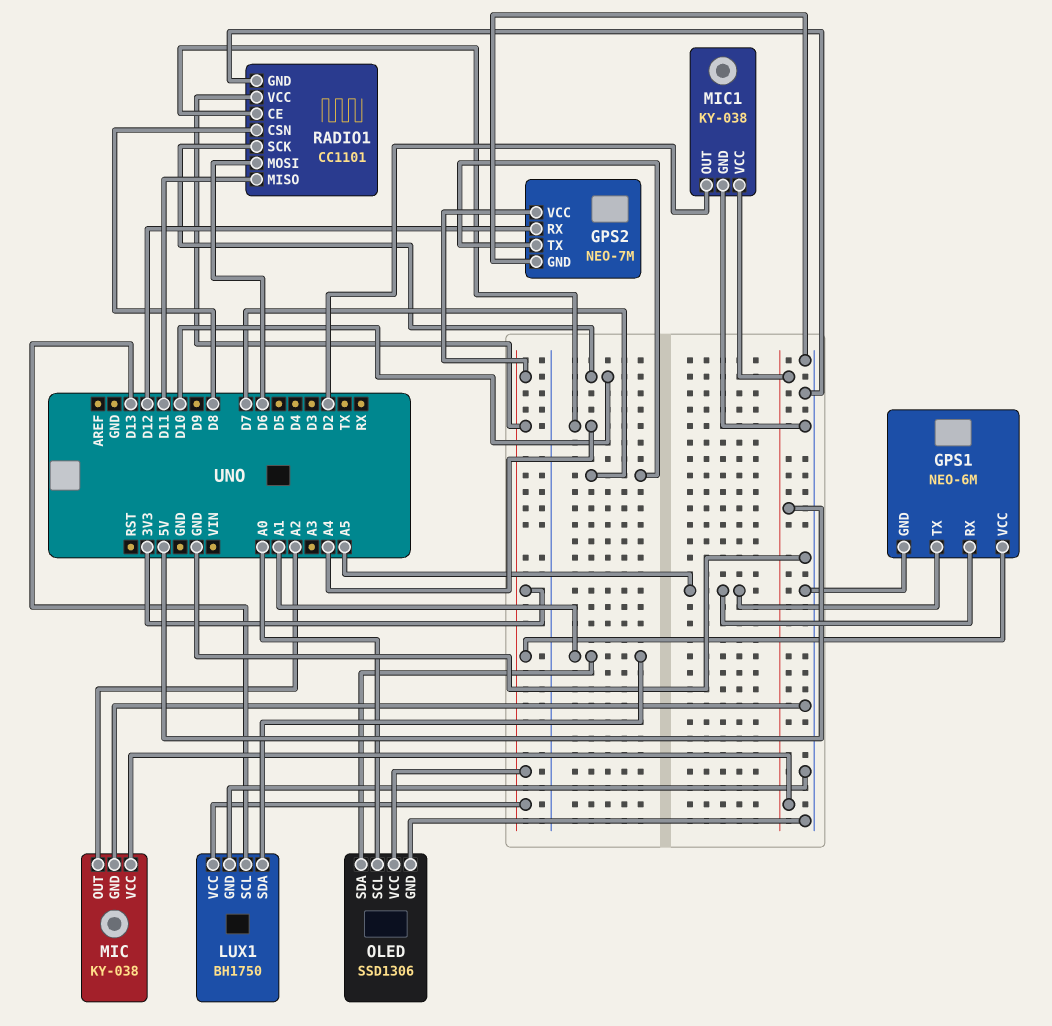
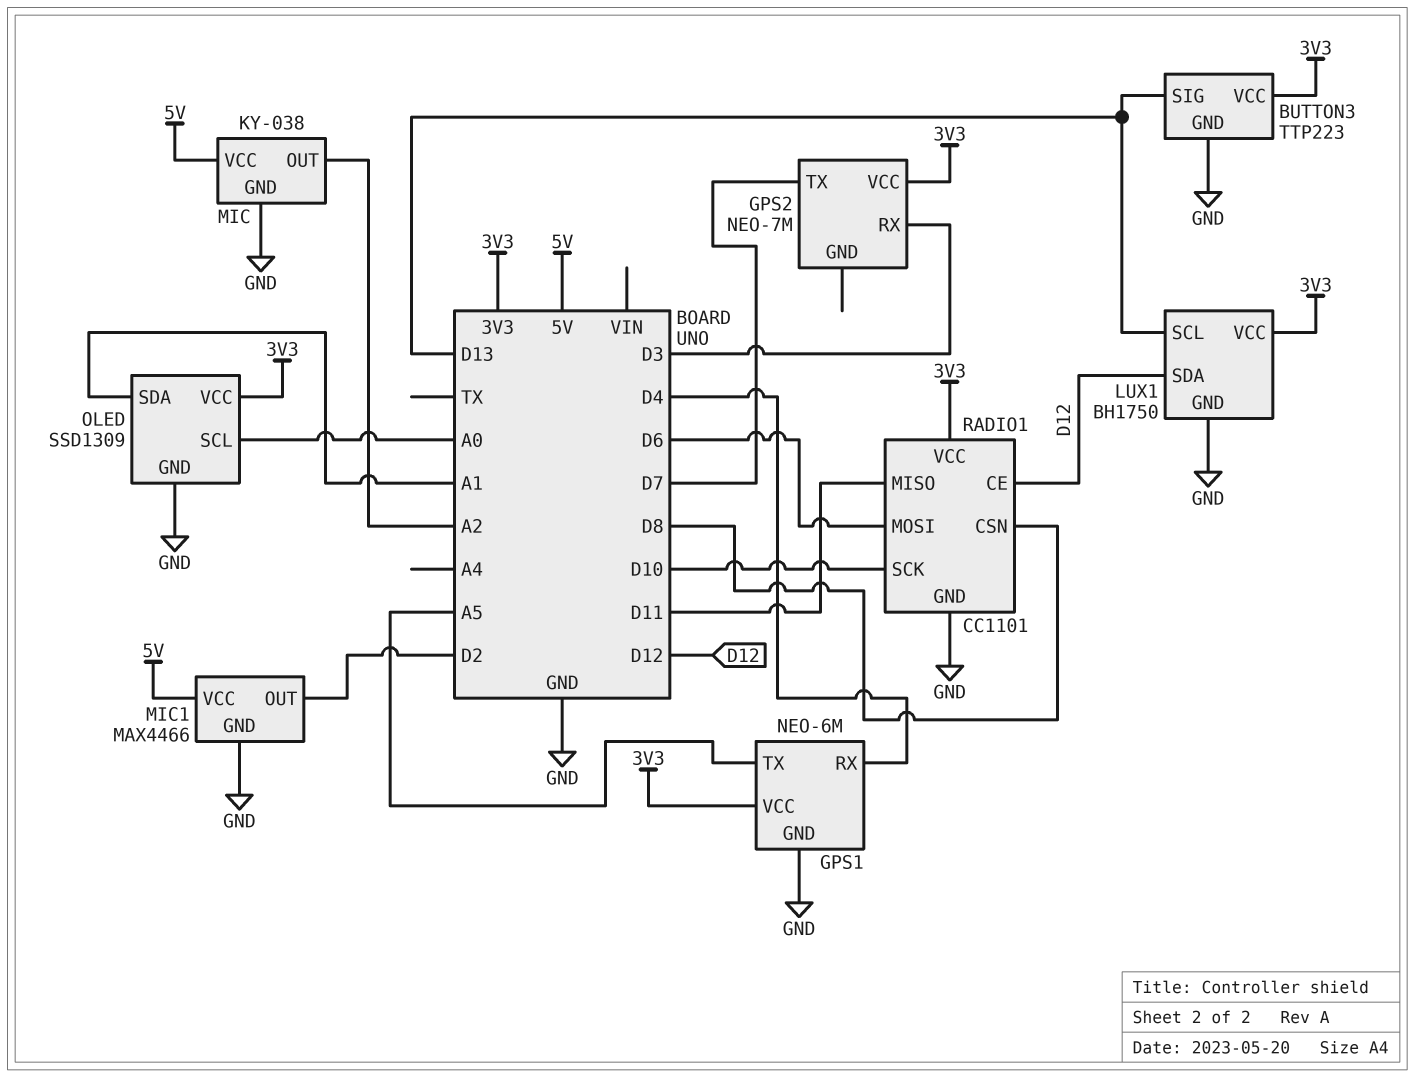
BUTTON3: none -> TTP223
BUTTON3 pin GND: none -> GND
BUTTON3 pin SIG: none -> D13
BUTTON3 pin VCC: none -> 3V3
GPS1 pin RX: A5 -> D4
GPS2 pin GND: GND -> none
GPS2 pin RX: D12 -> D3
LUX1 pin SDA: A1 -> D12
MIC1: KY-038 -> MAX4466
OLED: SSD1306 -> SSD1309
RADIO1 pin CE: A4 -> D12

